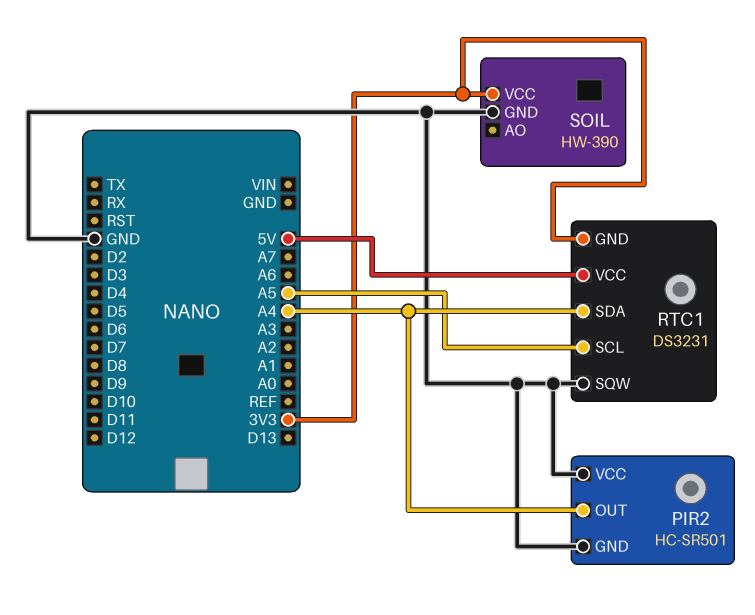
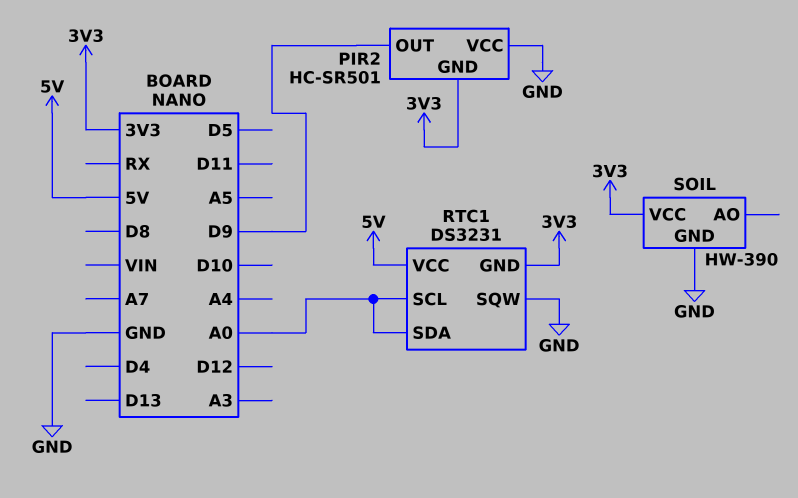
PIR2 pin GND: GND -> 3V3
PIR2 pin OUT: A4 -> D9
RTC1 pin SCL: A5 -> A0
RTC1 pin SDA: A4 -> A0

